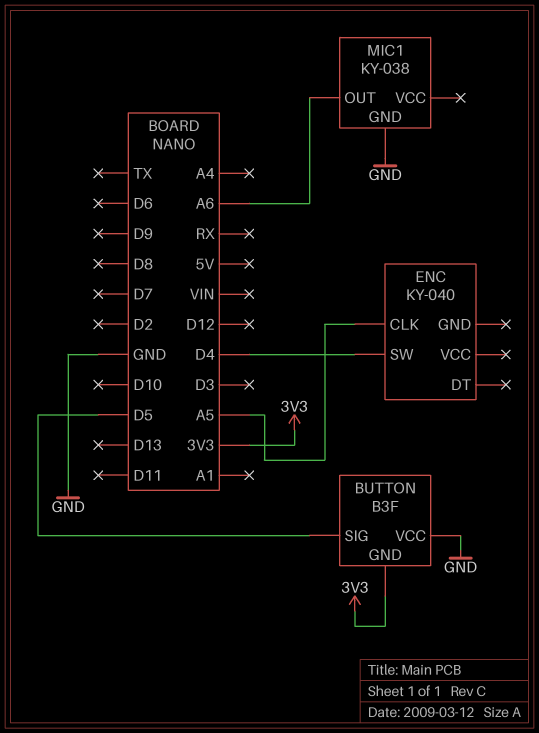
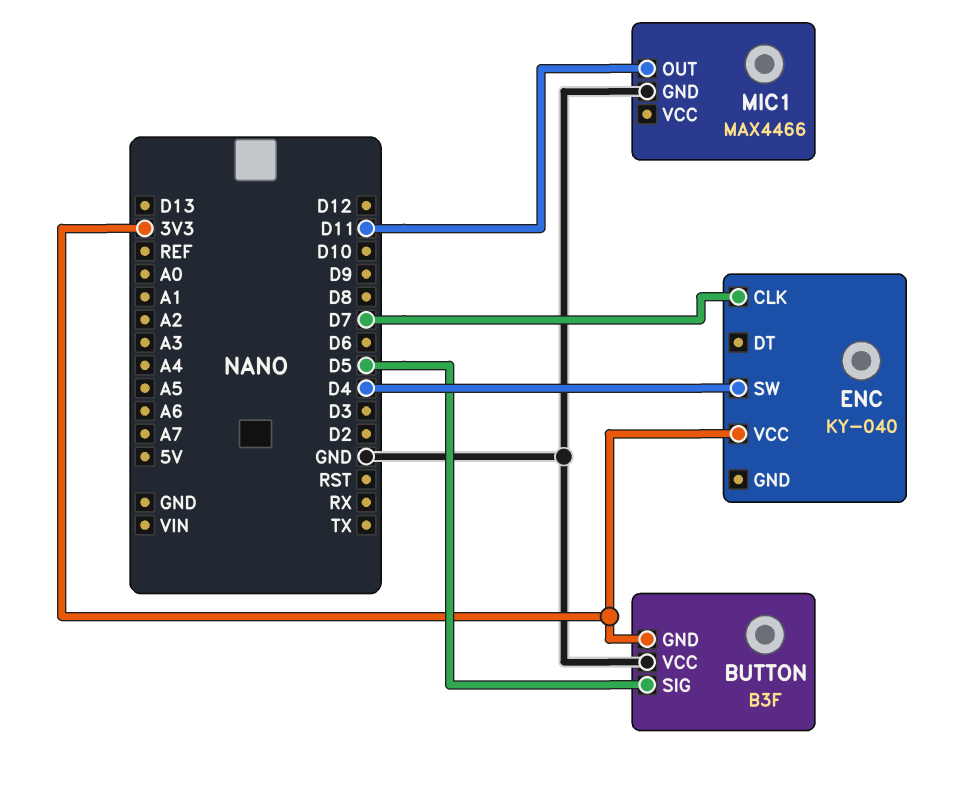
ENC pin CLK: A5 -> D7
ENC pin VCC: none -> 3V3
MIC1: KY-038 -> MAX4466
MIC1 pin OUT: A6 -> D11

